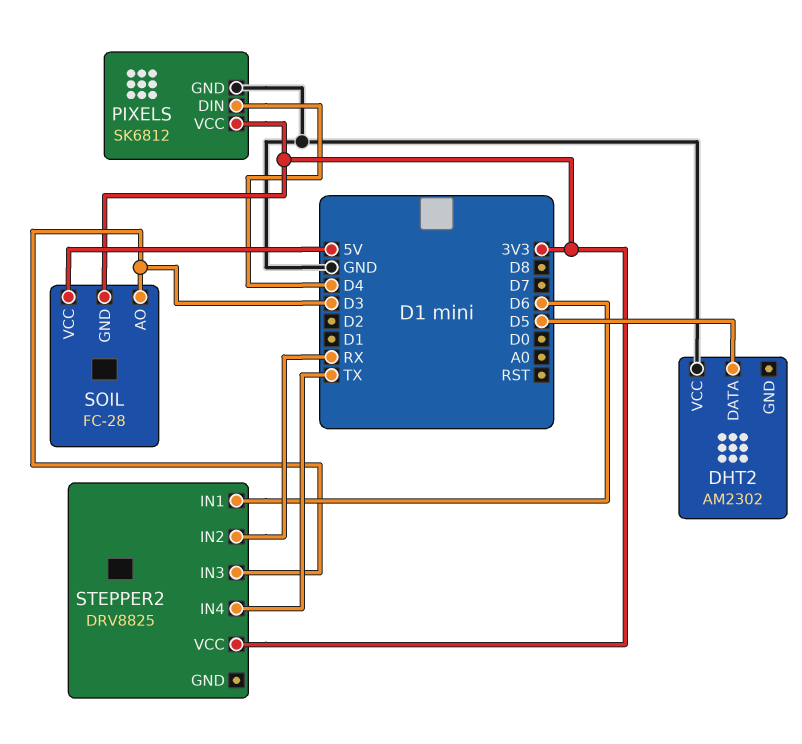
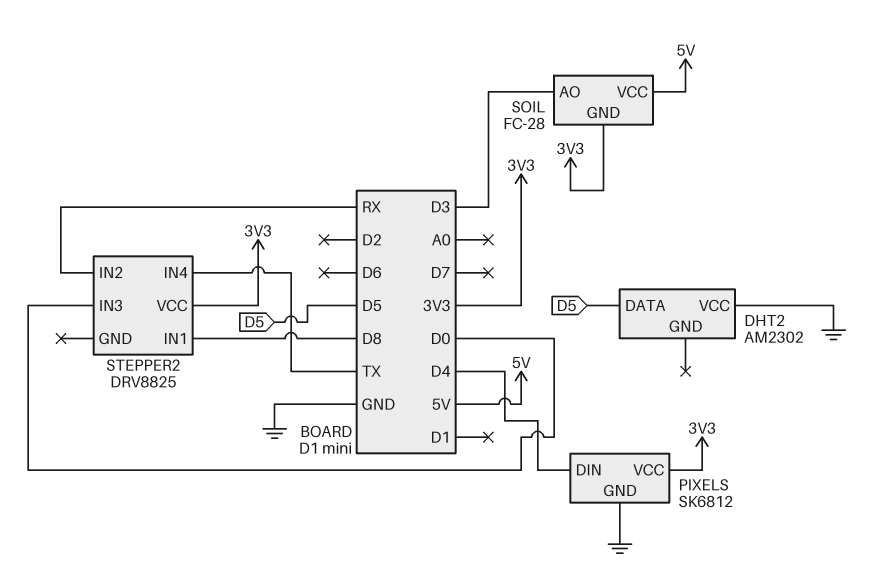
STEPPER2 pin IN1: D6 -> D8
STEPPER2 pin IN3: D3 -> D0

